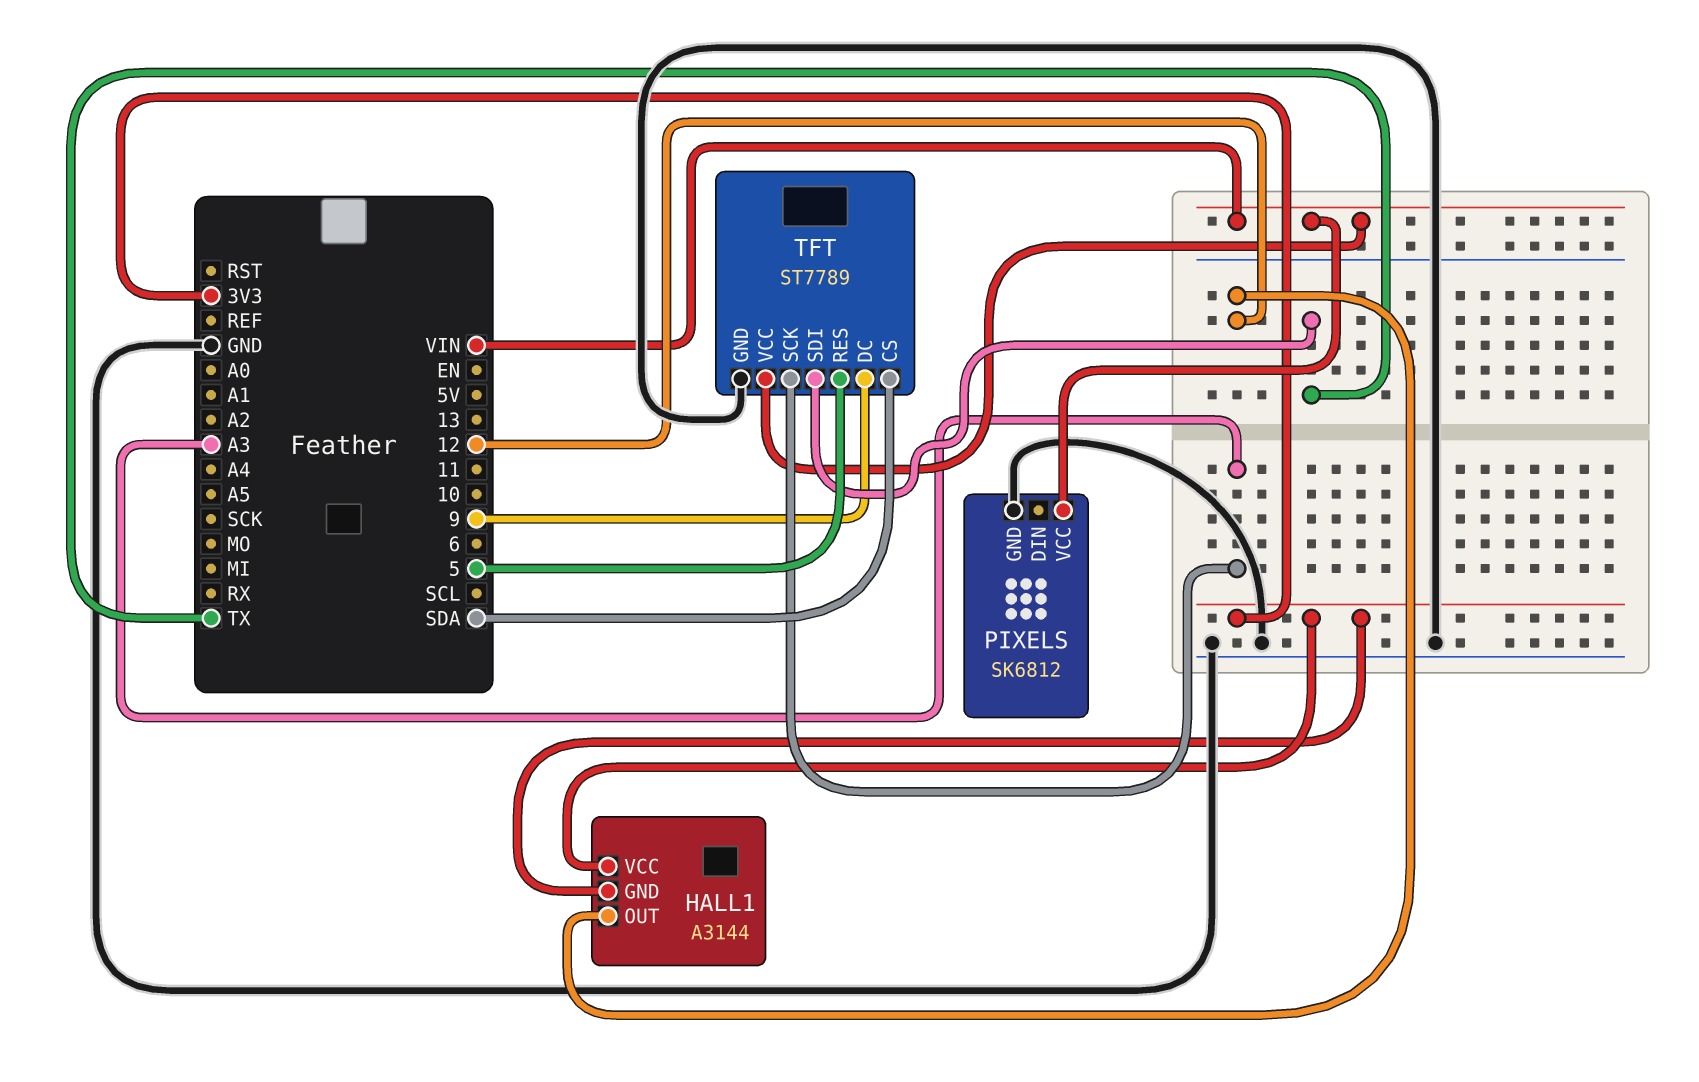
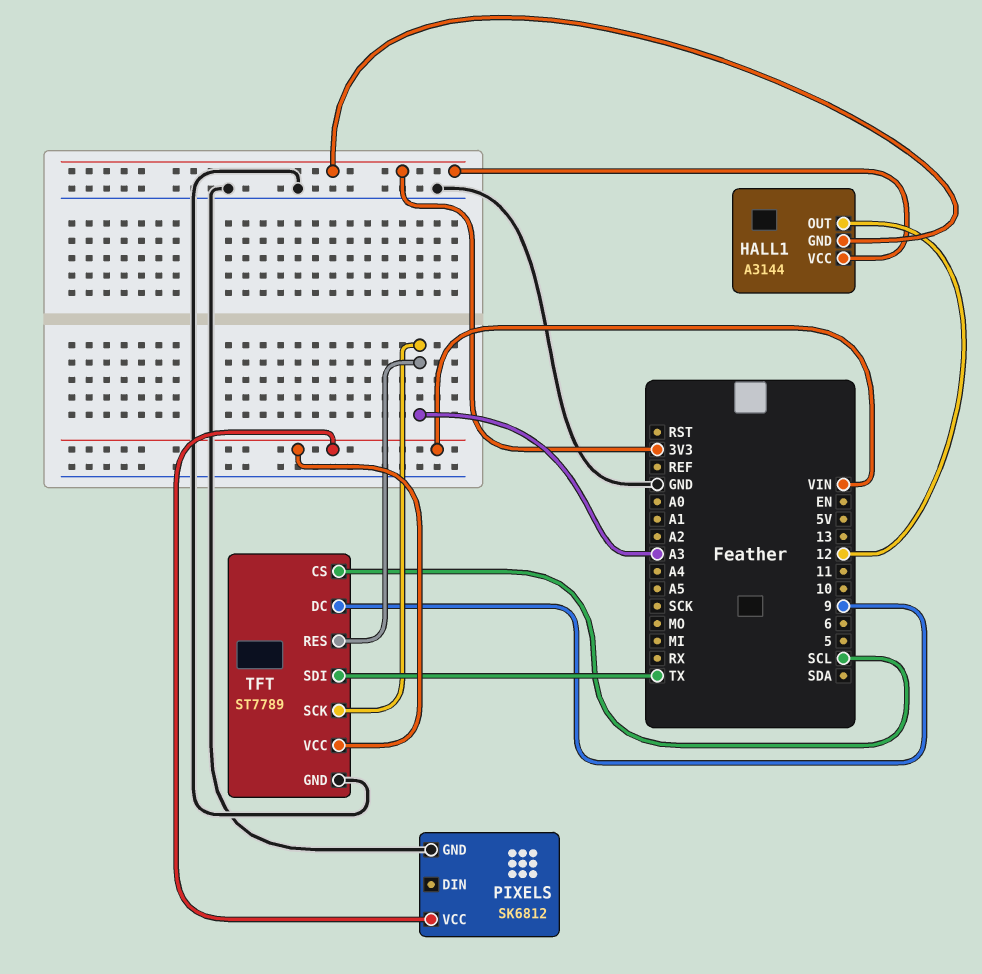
TFT pin CS: SDA -> SCL
TFT pin RES: 5 -> A3

